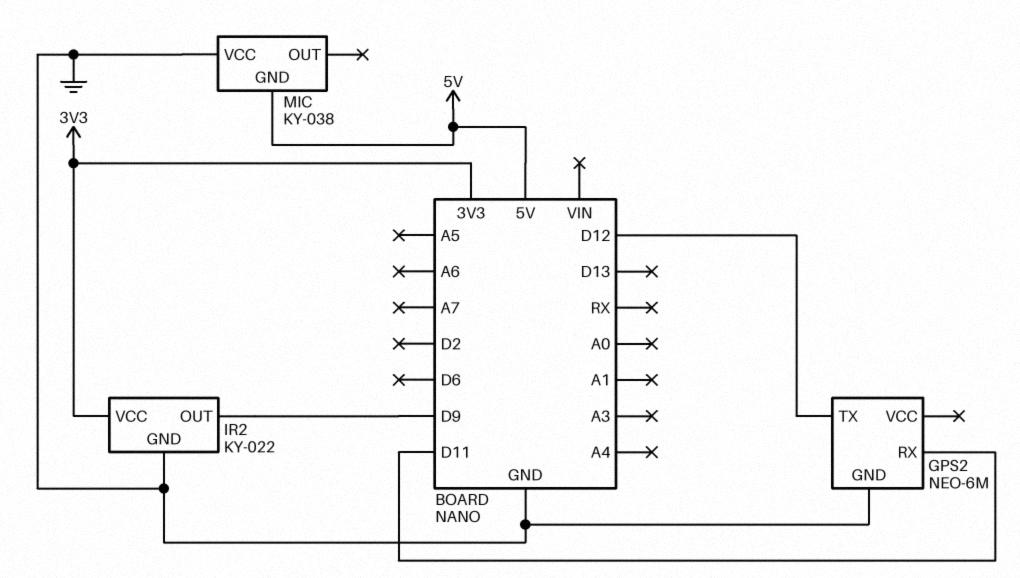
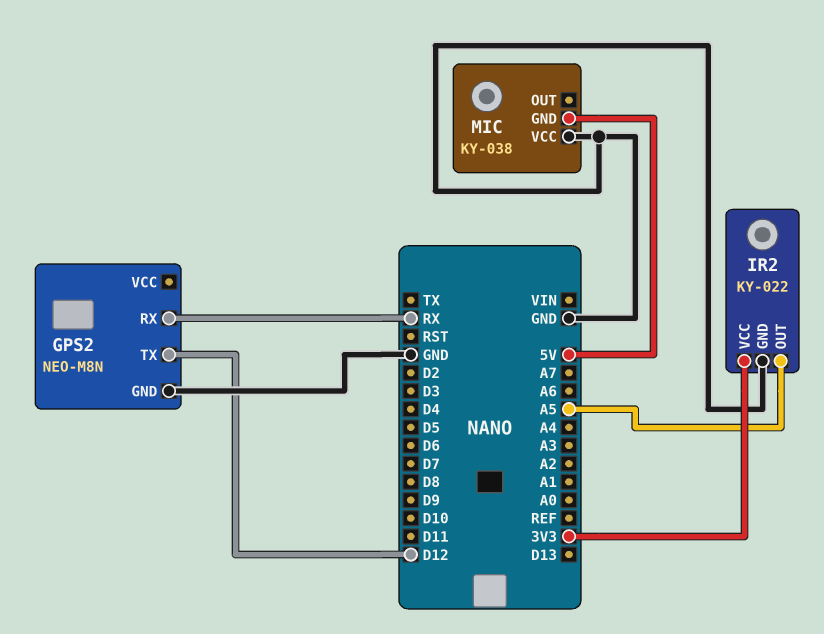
GPS2: NEO-6M -> NEO-M8N
GPS2 pin RX: D11 -> RX
IR2 pin OUT: D9 -> A5

